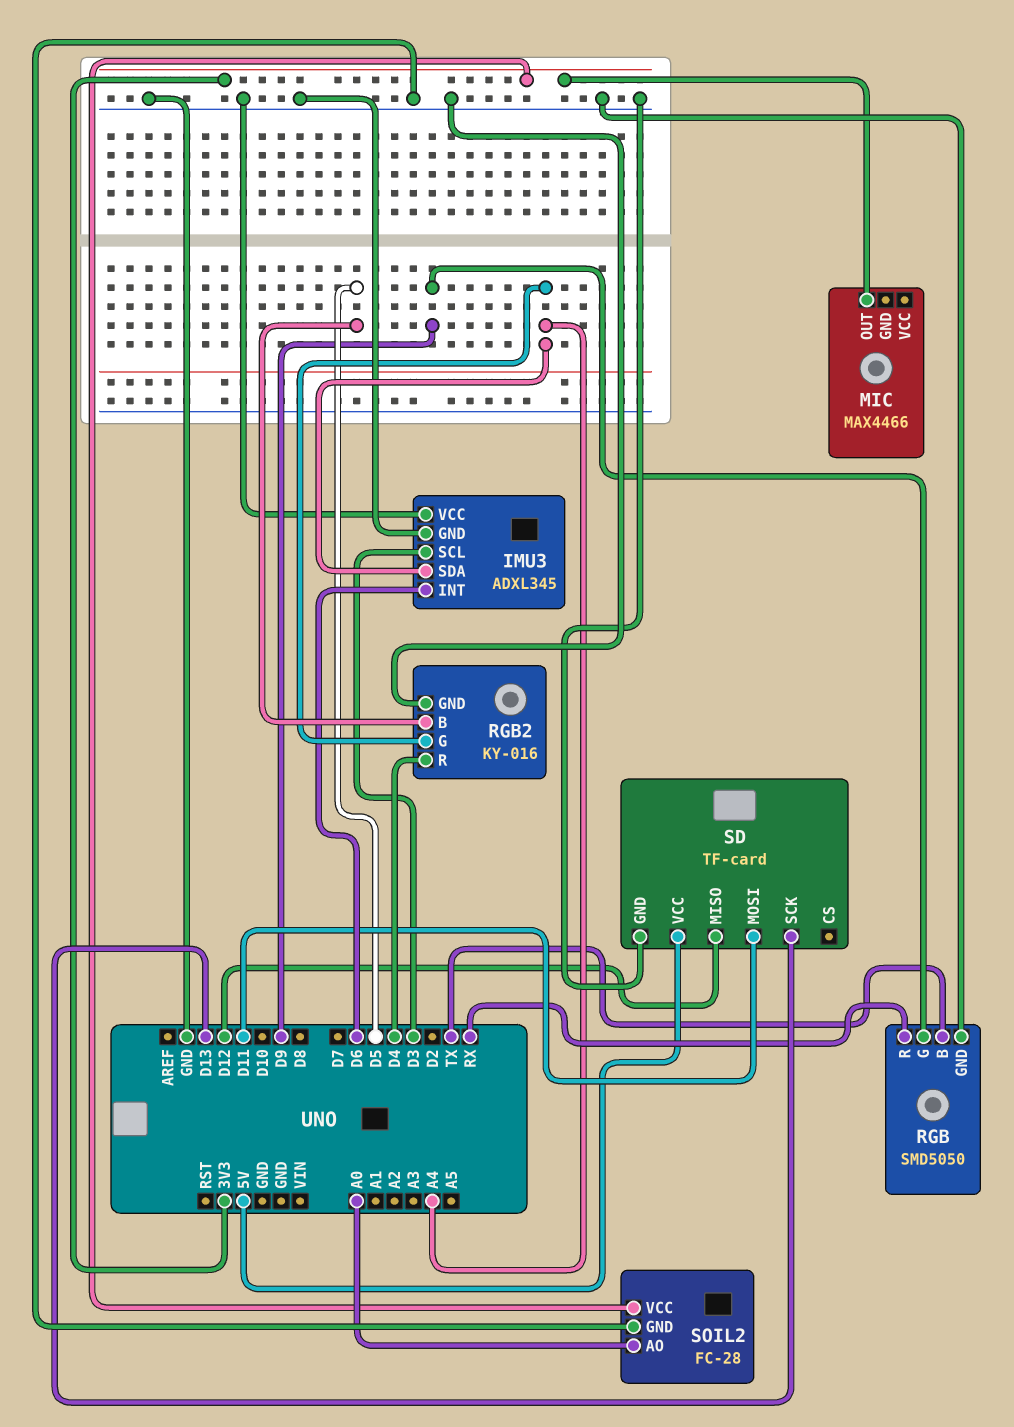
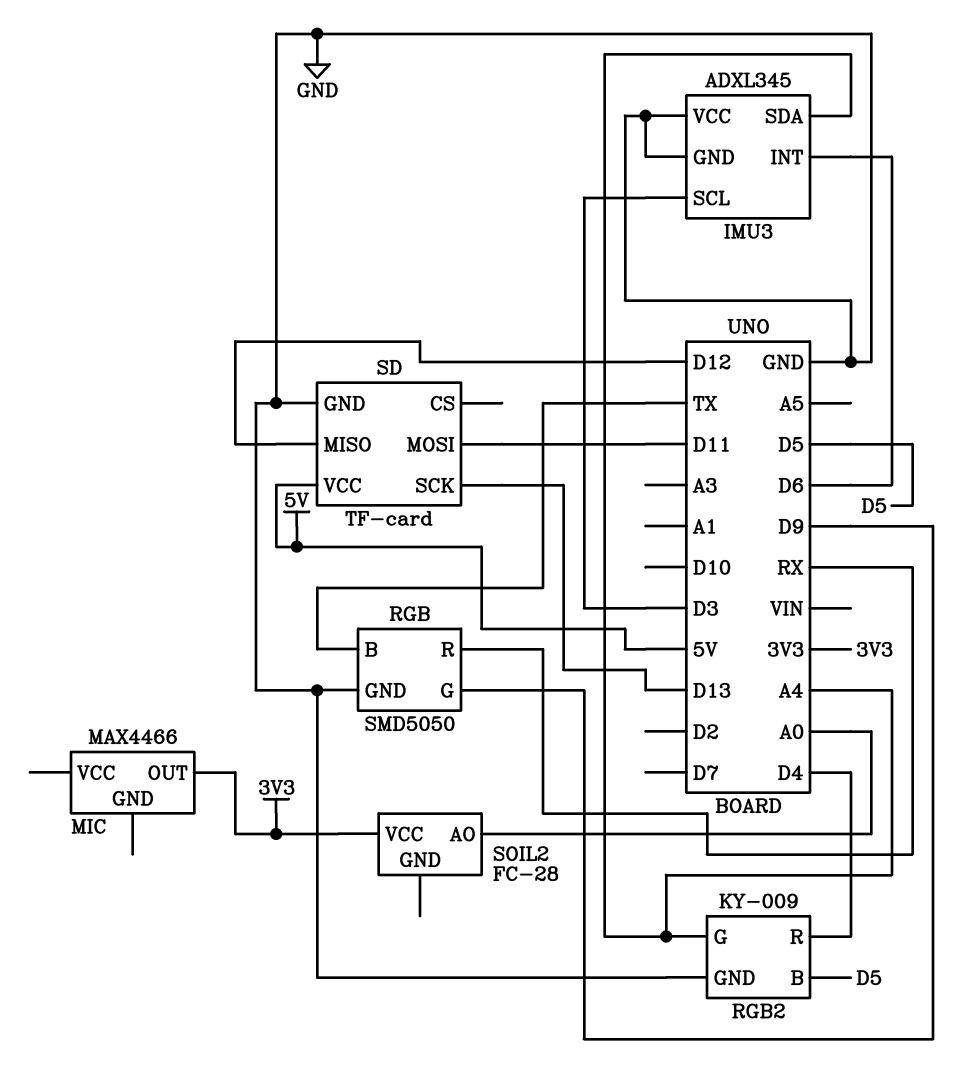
RGB2: KY-016 -> KY-009
SOIL2 pin GND: GND -> none

